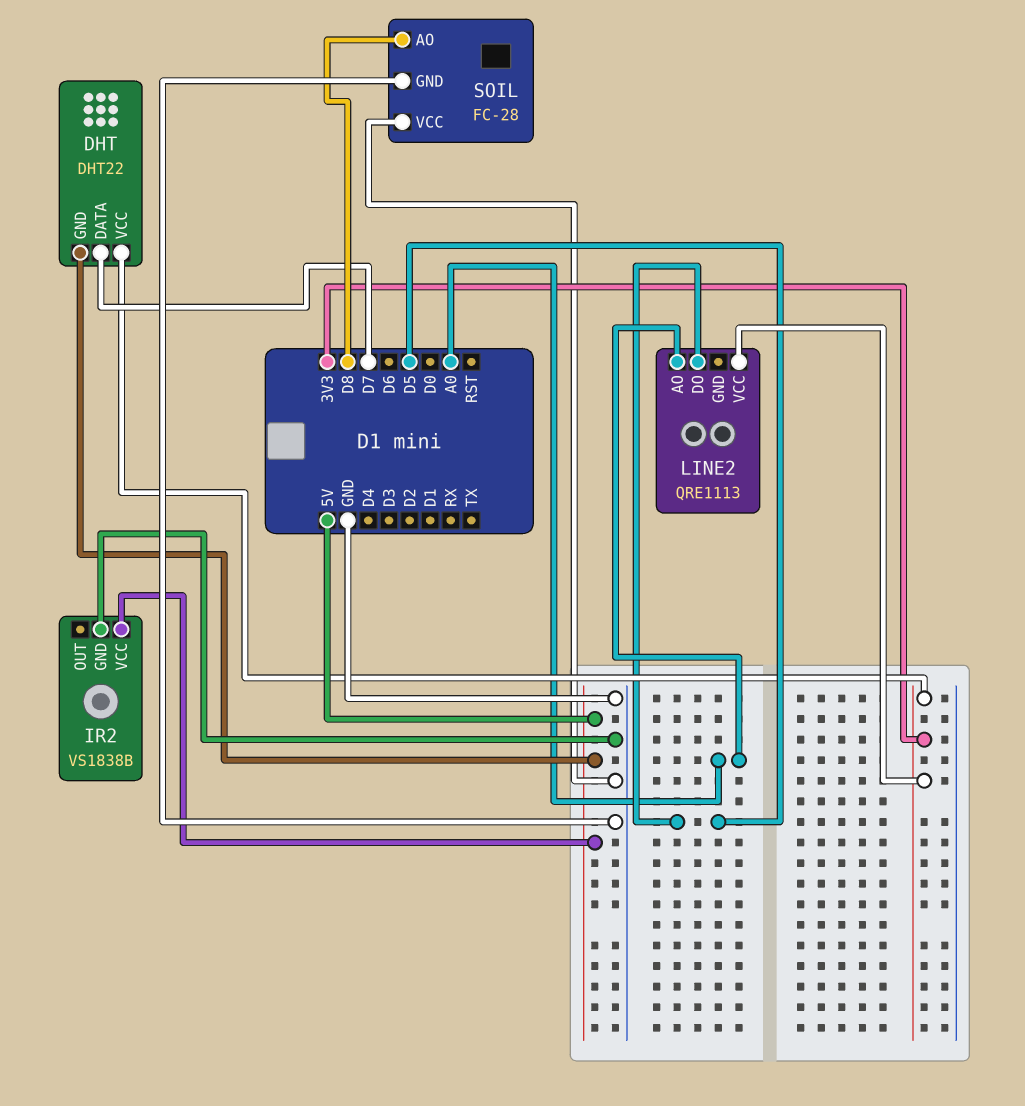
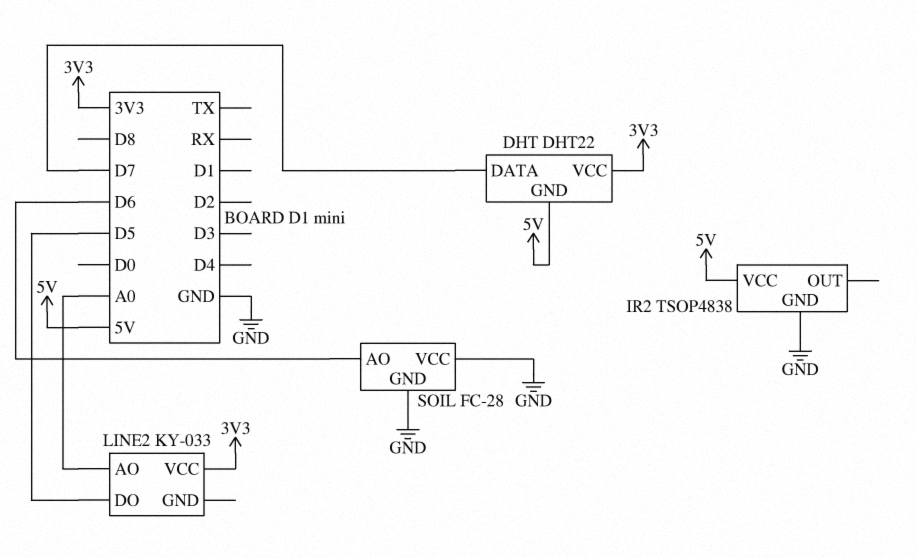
IR2: VS1838B -> TSOP4838
LINE2: QRE1113 -> KY-033
SOIL pin AO: D8 -> D6

